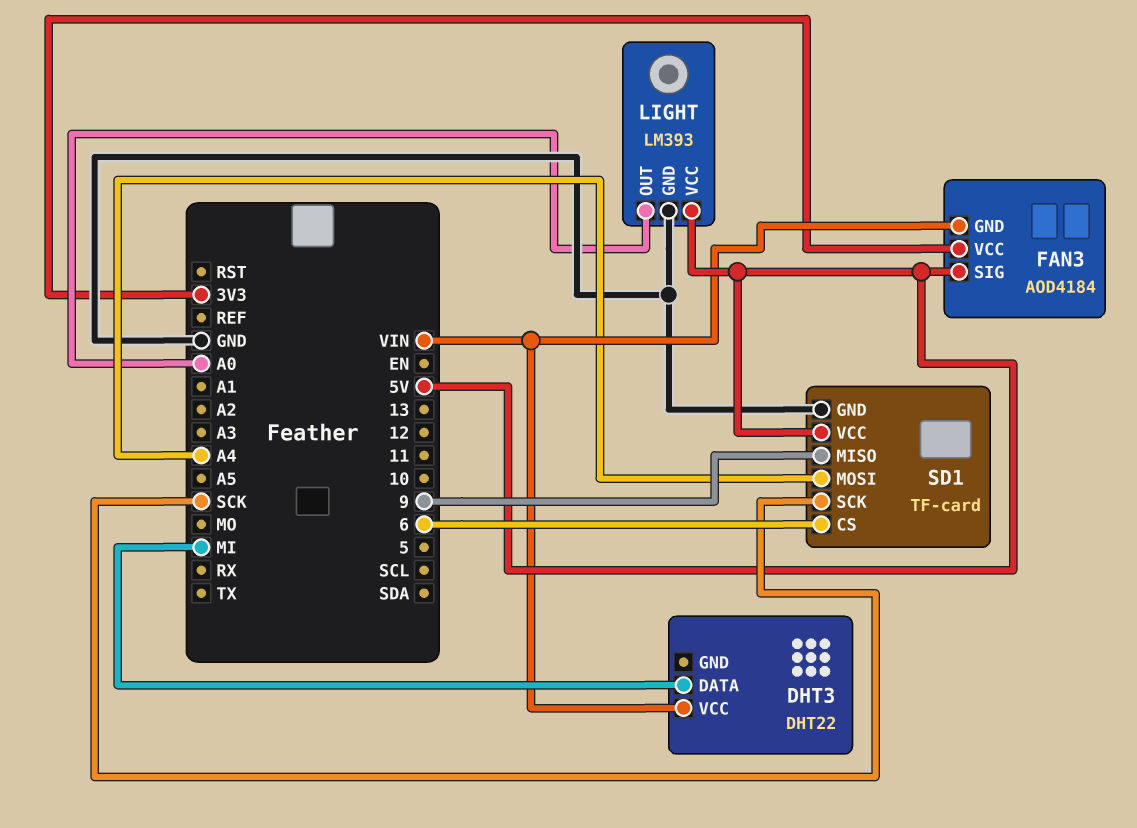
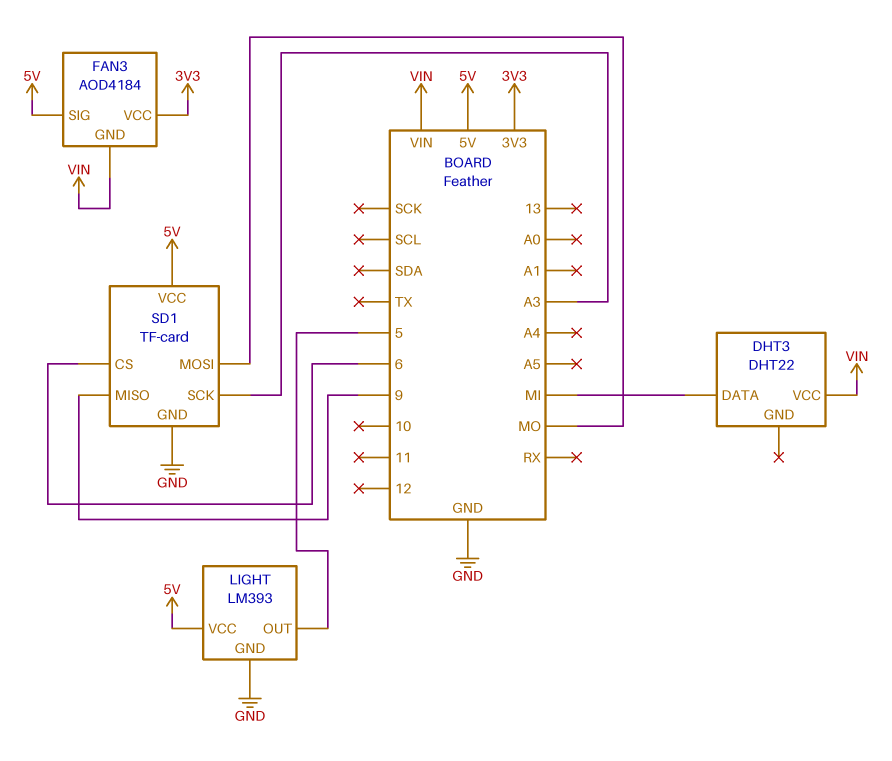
LIGHT pin OUT: A0 -> 5
SD1 pin MOSI: A4 -> MO
SD1 pin SCK: SCK -> A3

